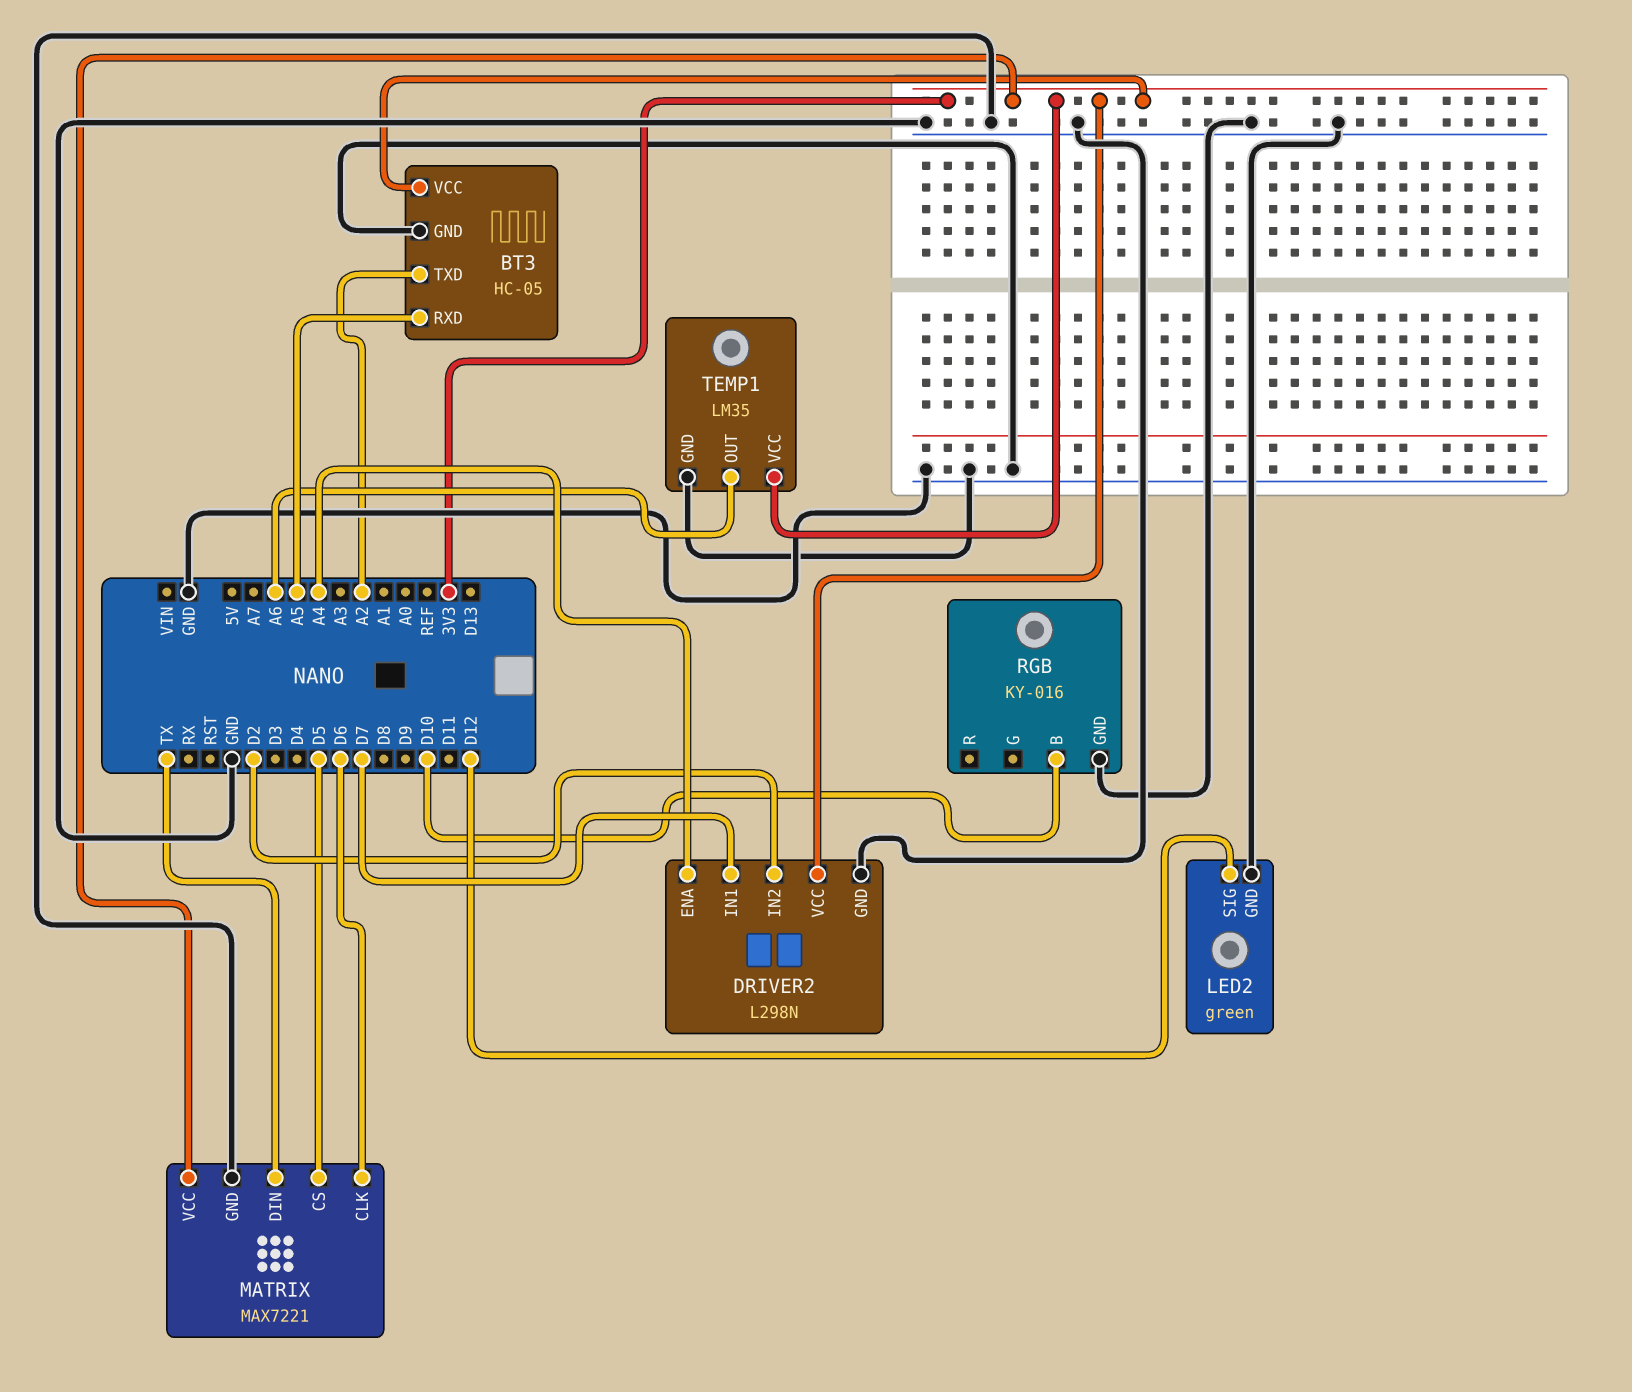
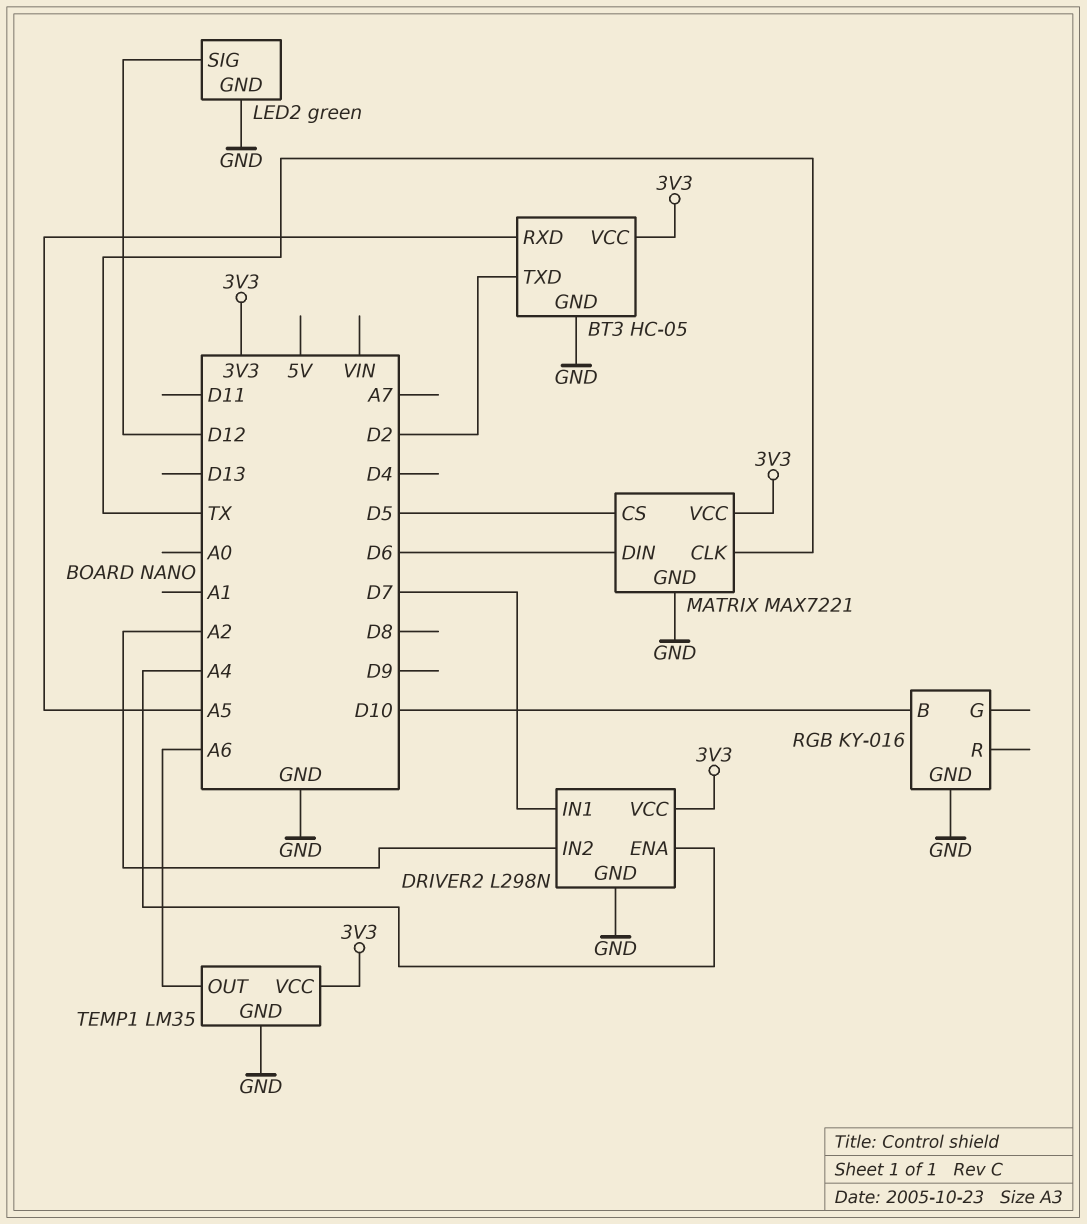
BT3 pin TXD: A2 -> D2
DRIVER2 pin IN2: D2 -> A2
MATRIX pin CLK: D6 -> TX
MATRIX pin DIN: TX -> D6

